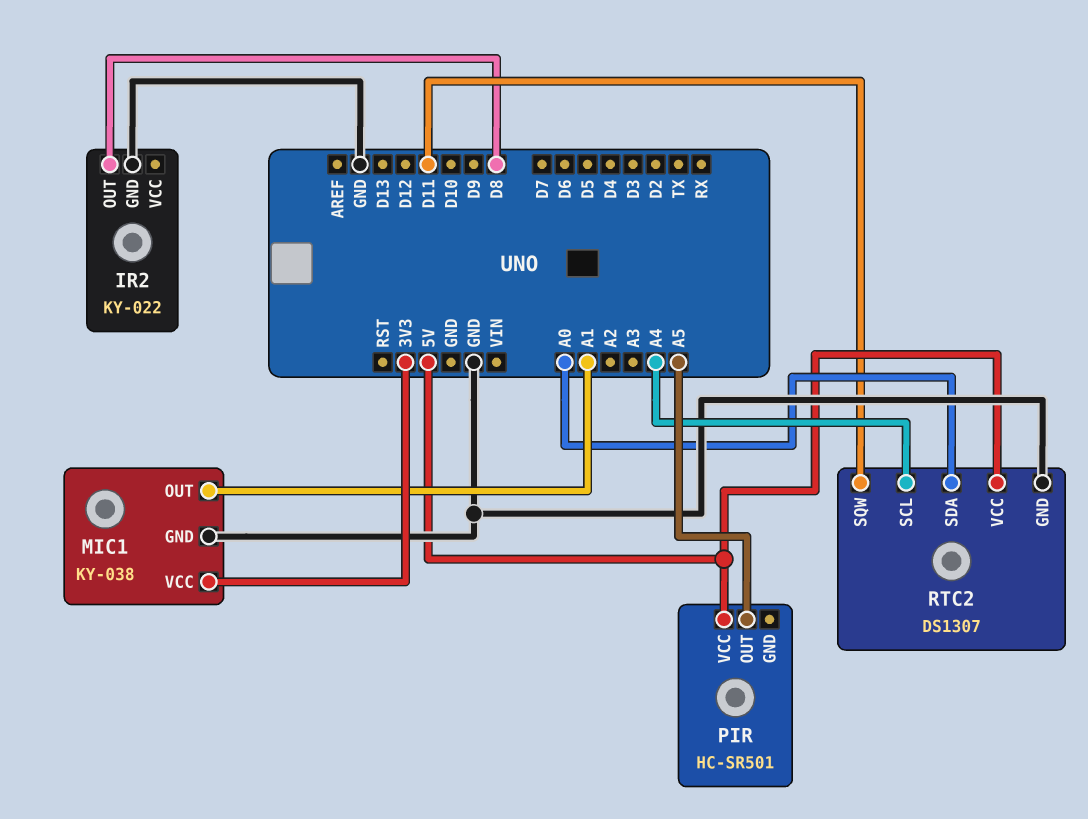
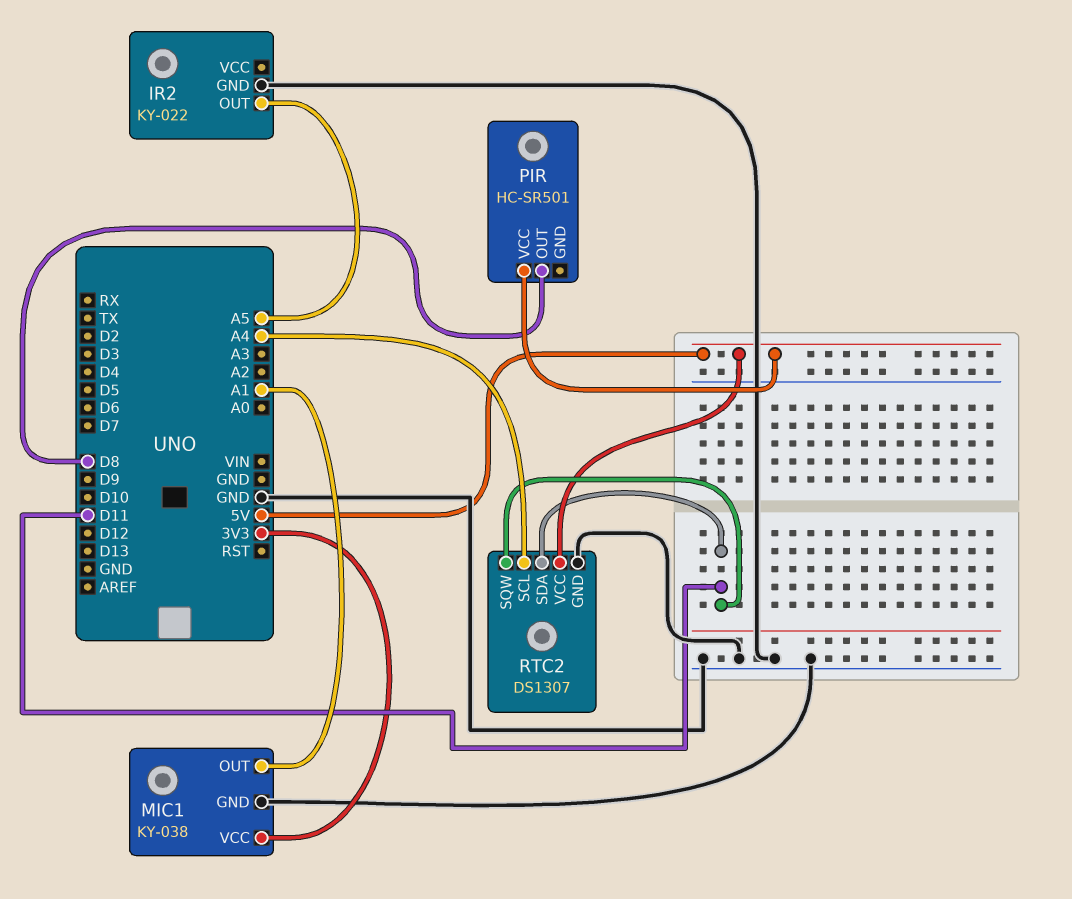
IR2 pin OUT: D8 -> A5
PIR pin OUT: A5 -> D8
RTC2 pin SDA: A0 -> D11

